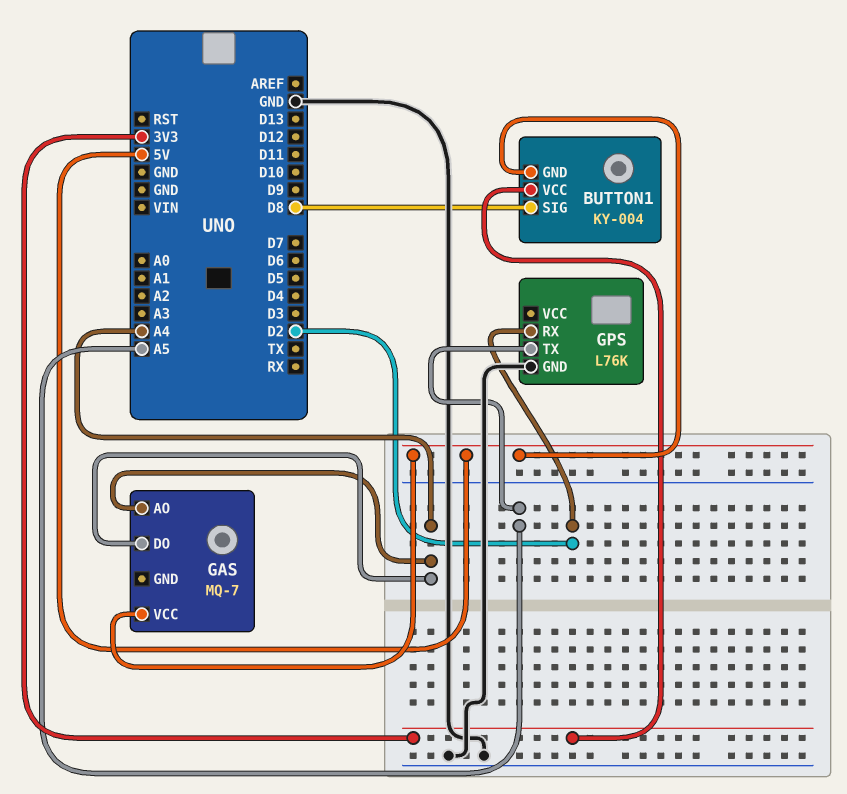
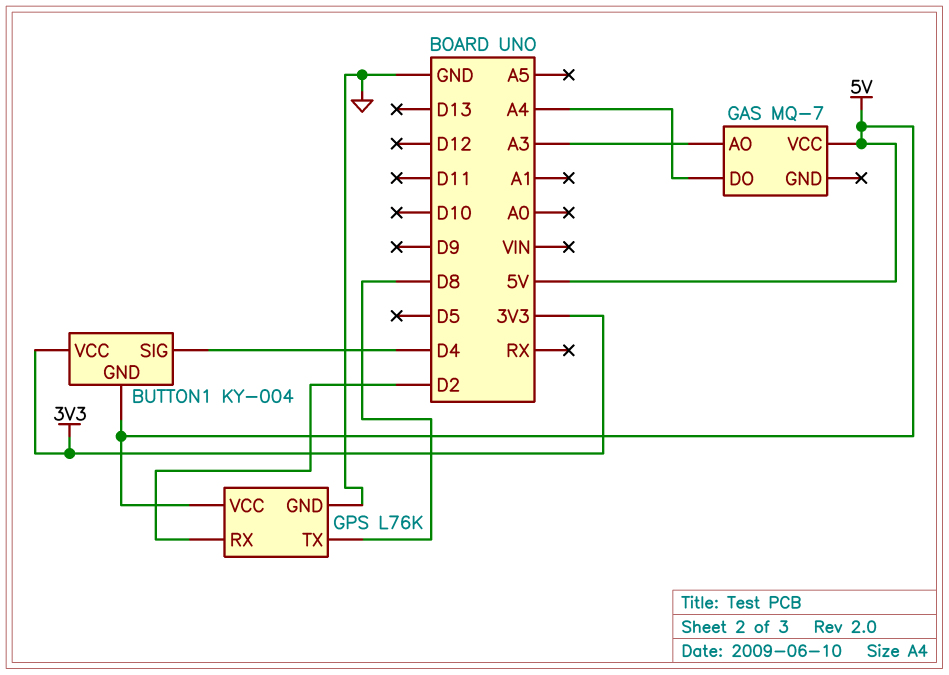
BUTTON1 pin SIG: D8 -> D4
GAS pin AO: A4 -> A3
GPS pin TX: A5 -> D8
GPS pin VCC: none -> 5V

